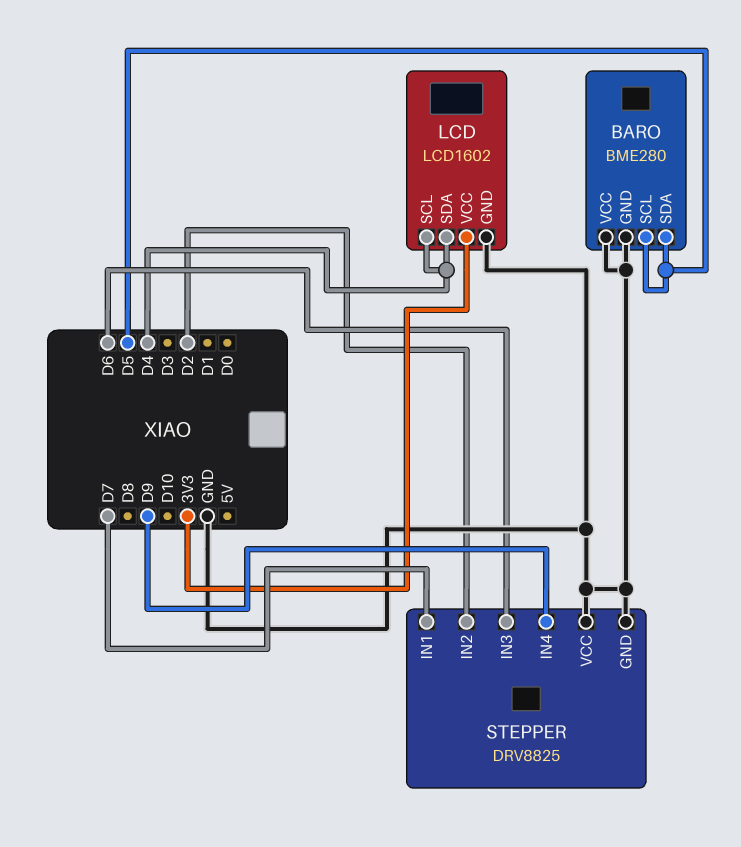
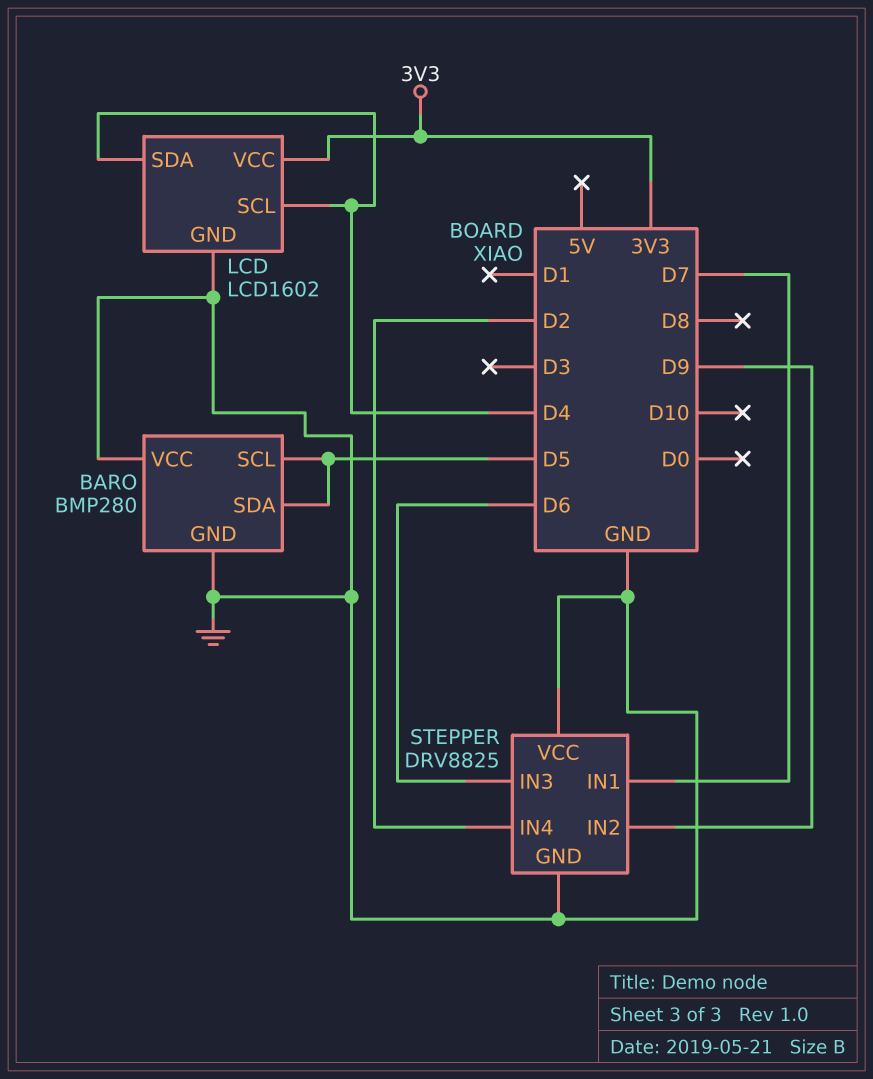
BARO: BME280 -> BMP280
STEPPER pin IN2: D2 -> D9
STEPPER pin IN4: D9 -> D2

